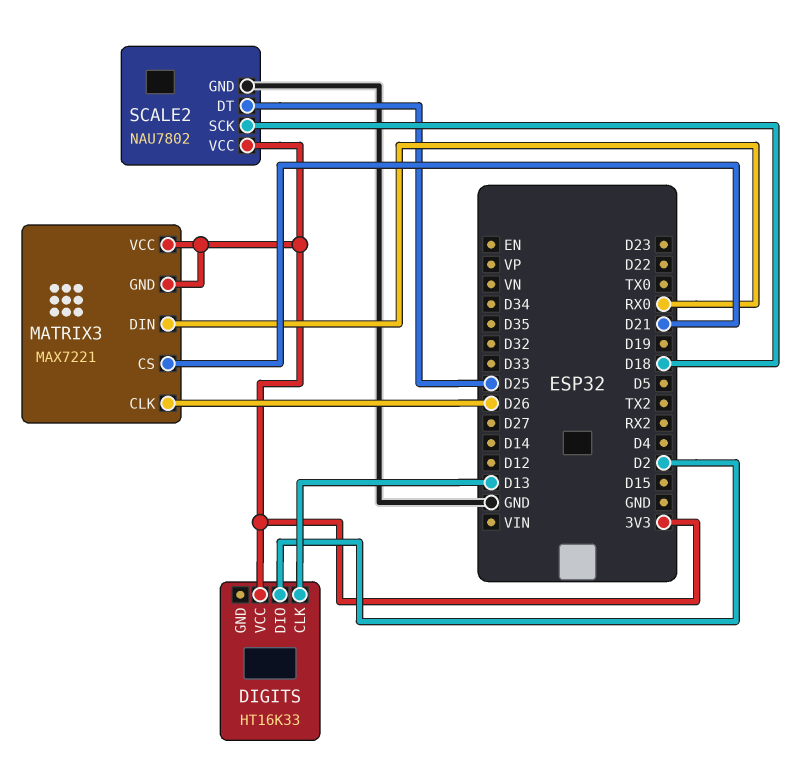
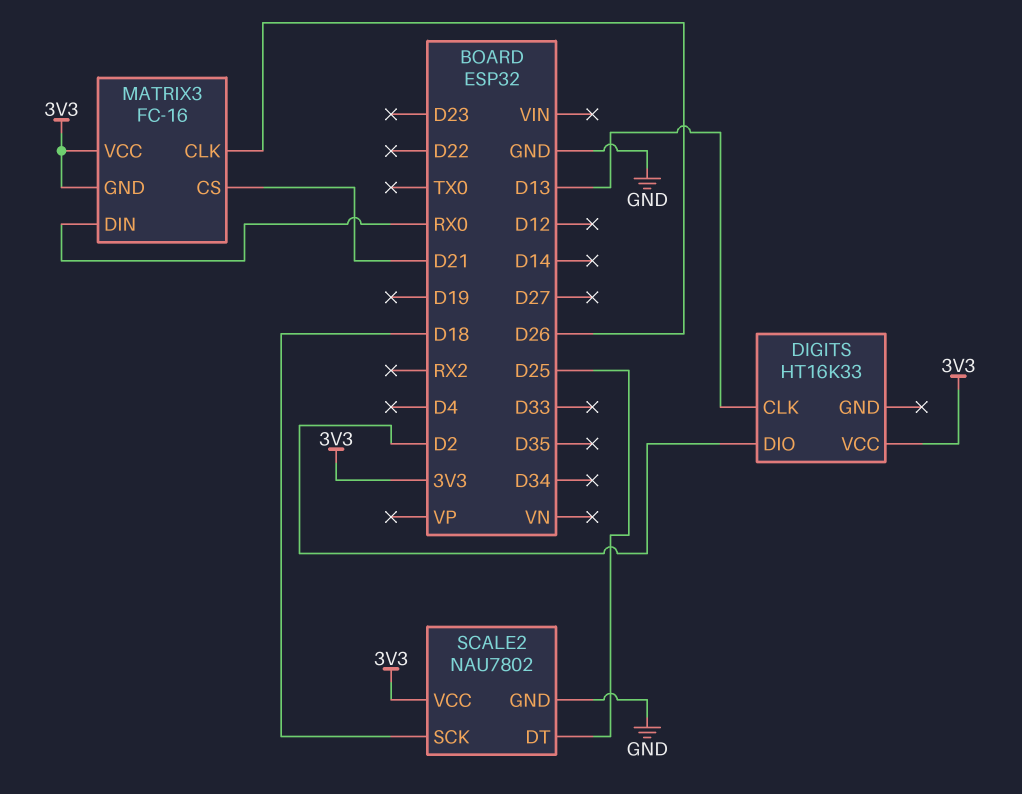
MATRIX3: MAX7221 -> FC-16

